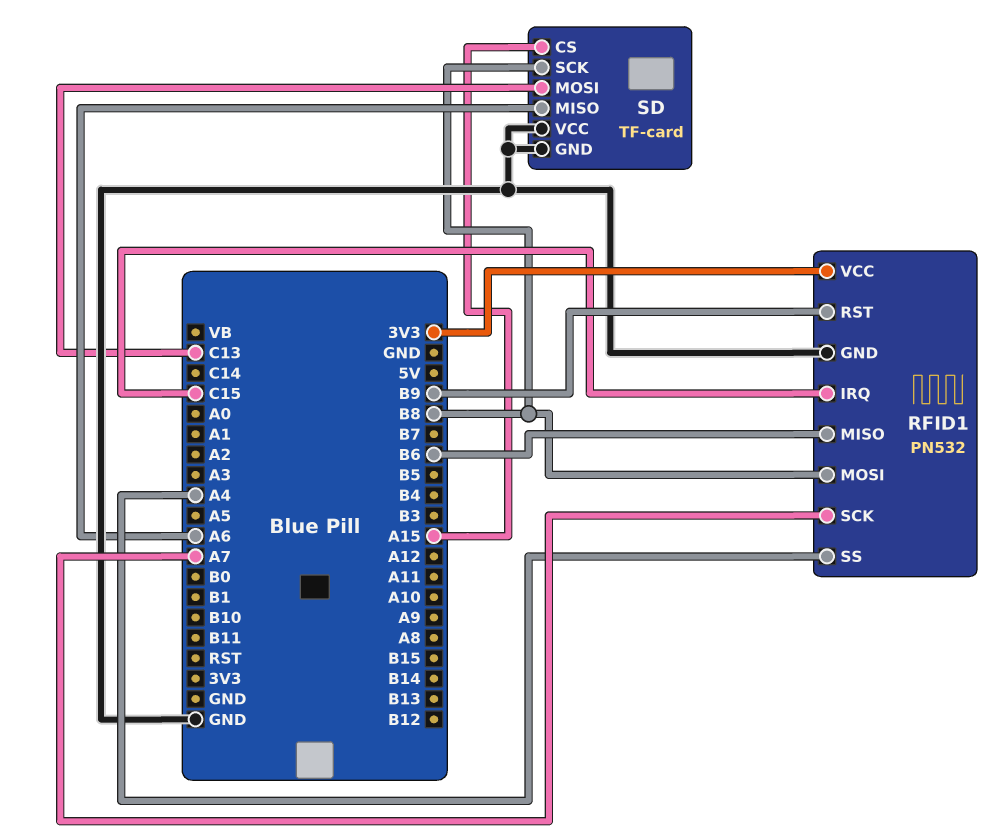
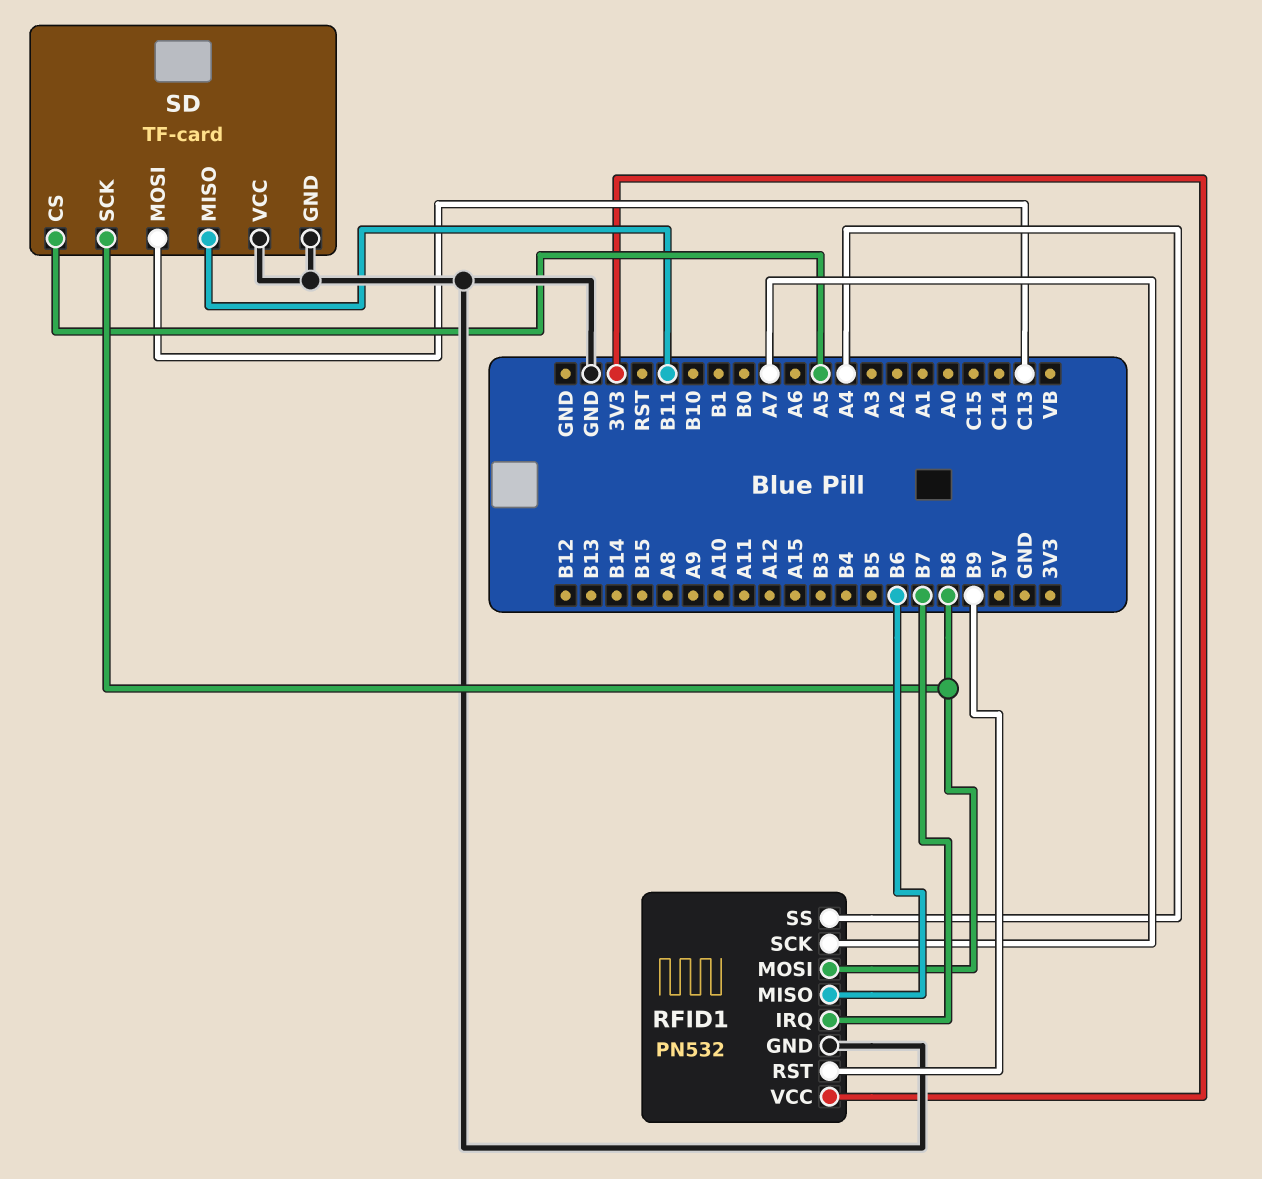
RFID1 pin IRQ: C15 -> B7
SD pin CS: A15 -> A5
SD pin MISO: A6 -> B11

